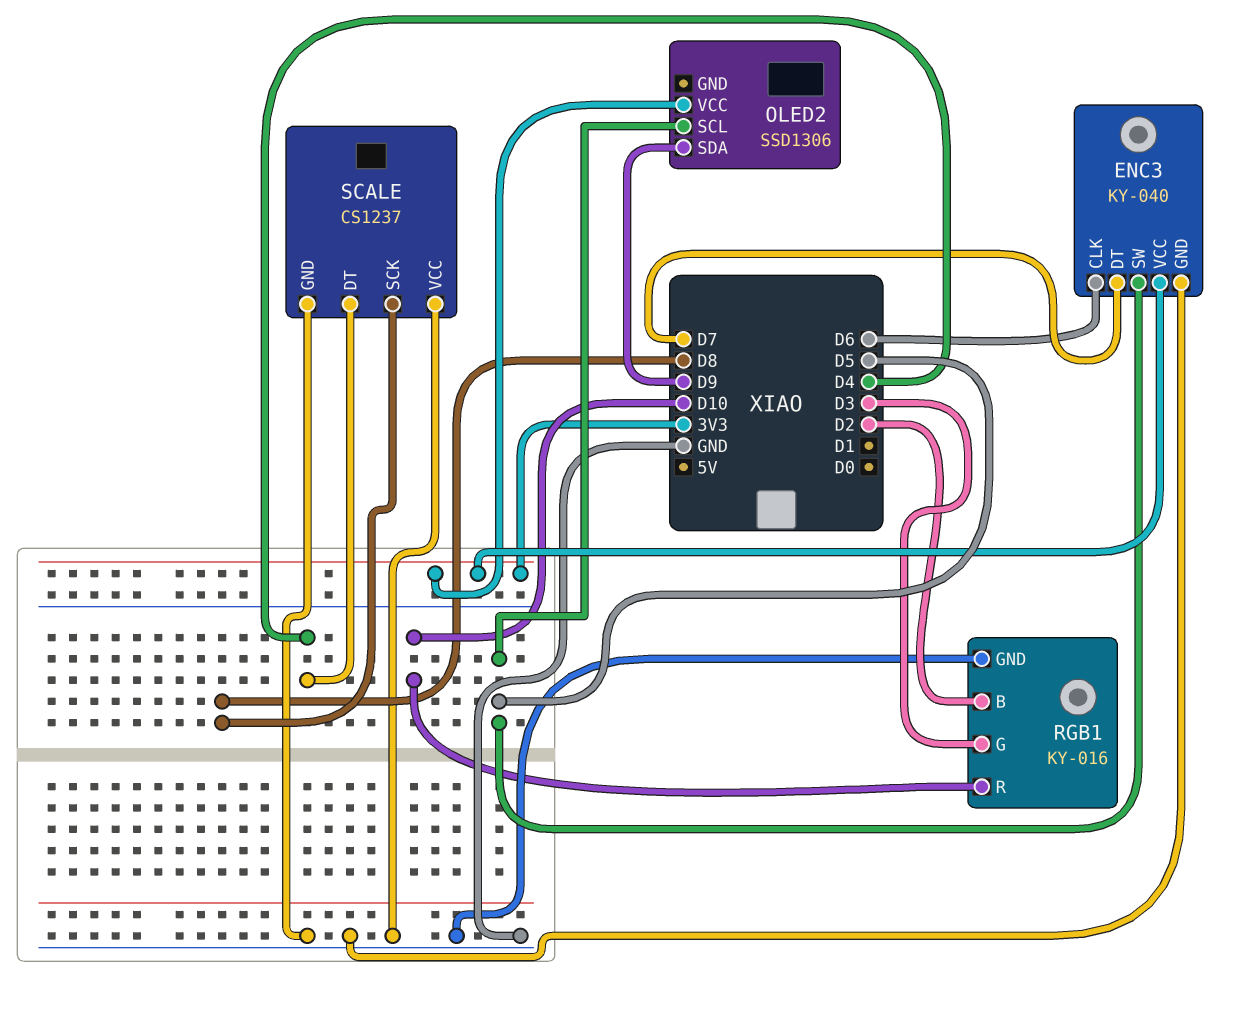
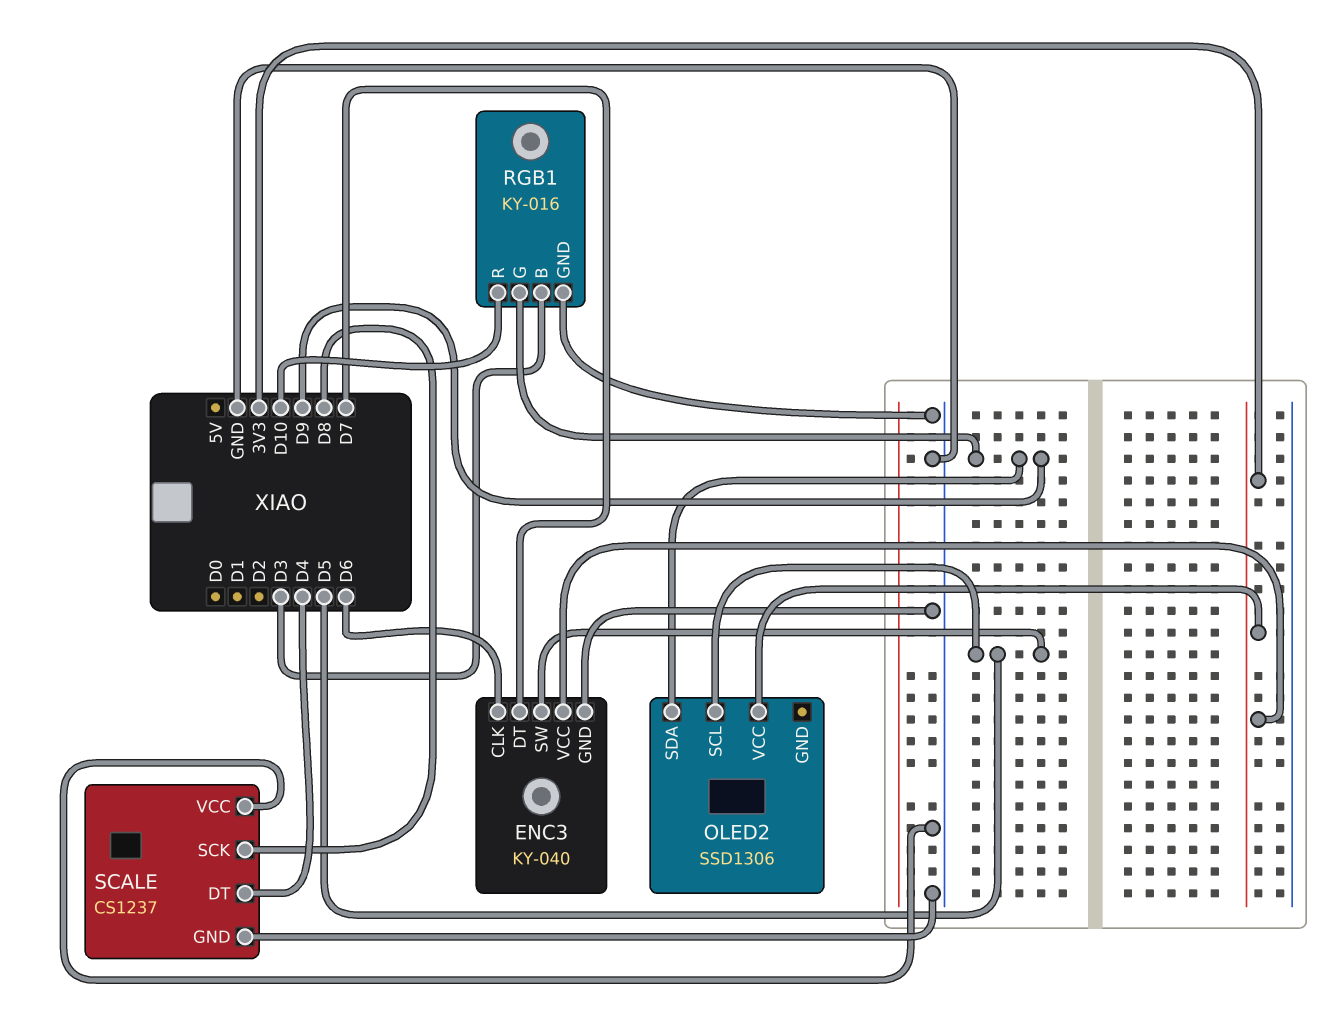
RGB1 pin B: D2 -> D3
RGB1 pin G: D3 -> D9

